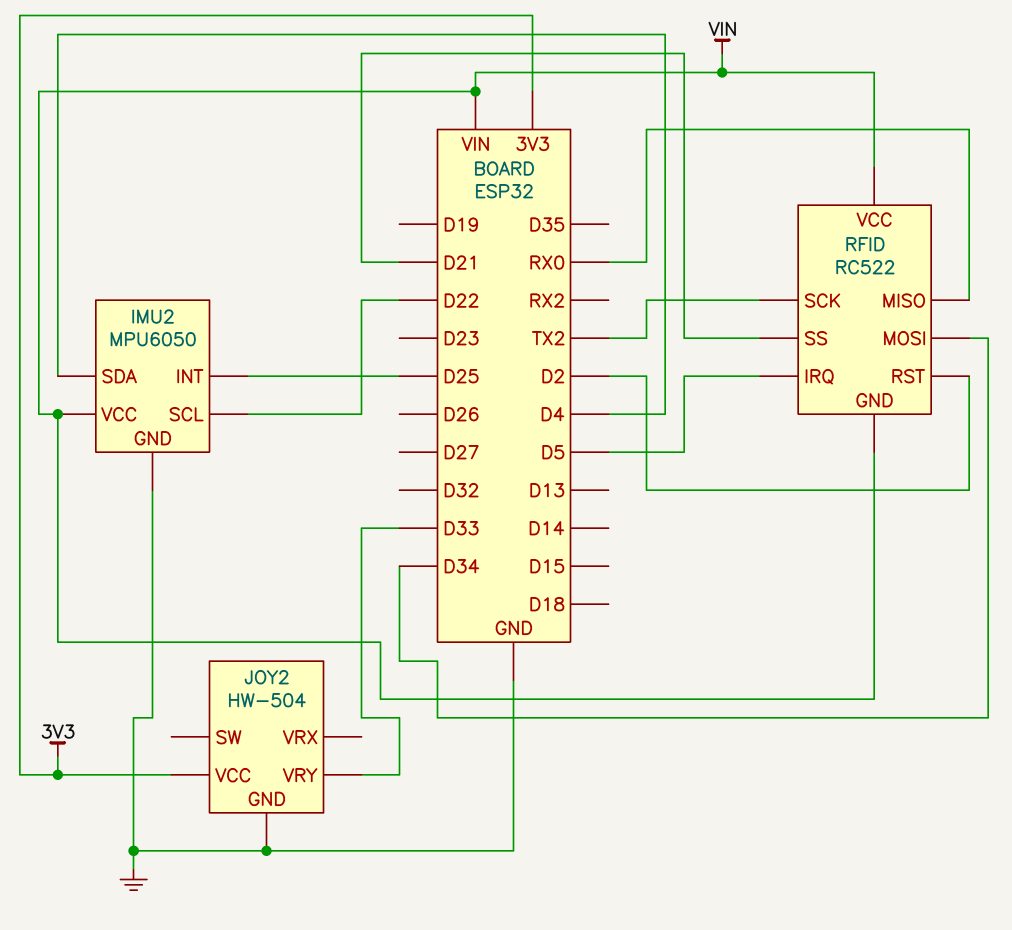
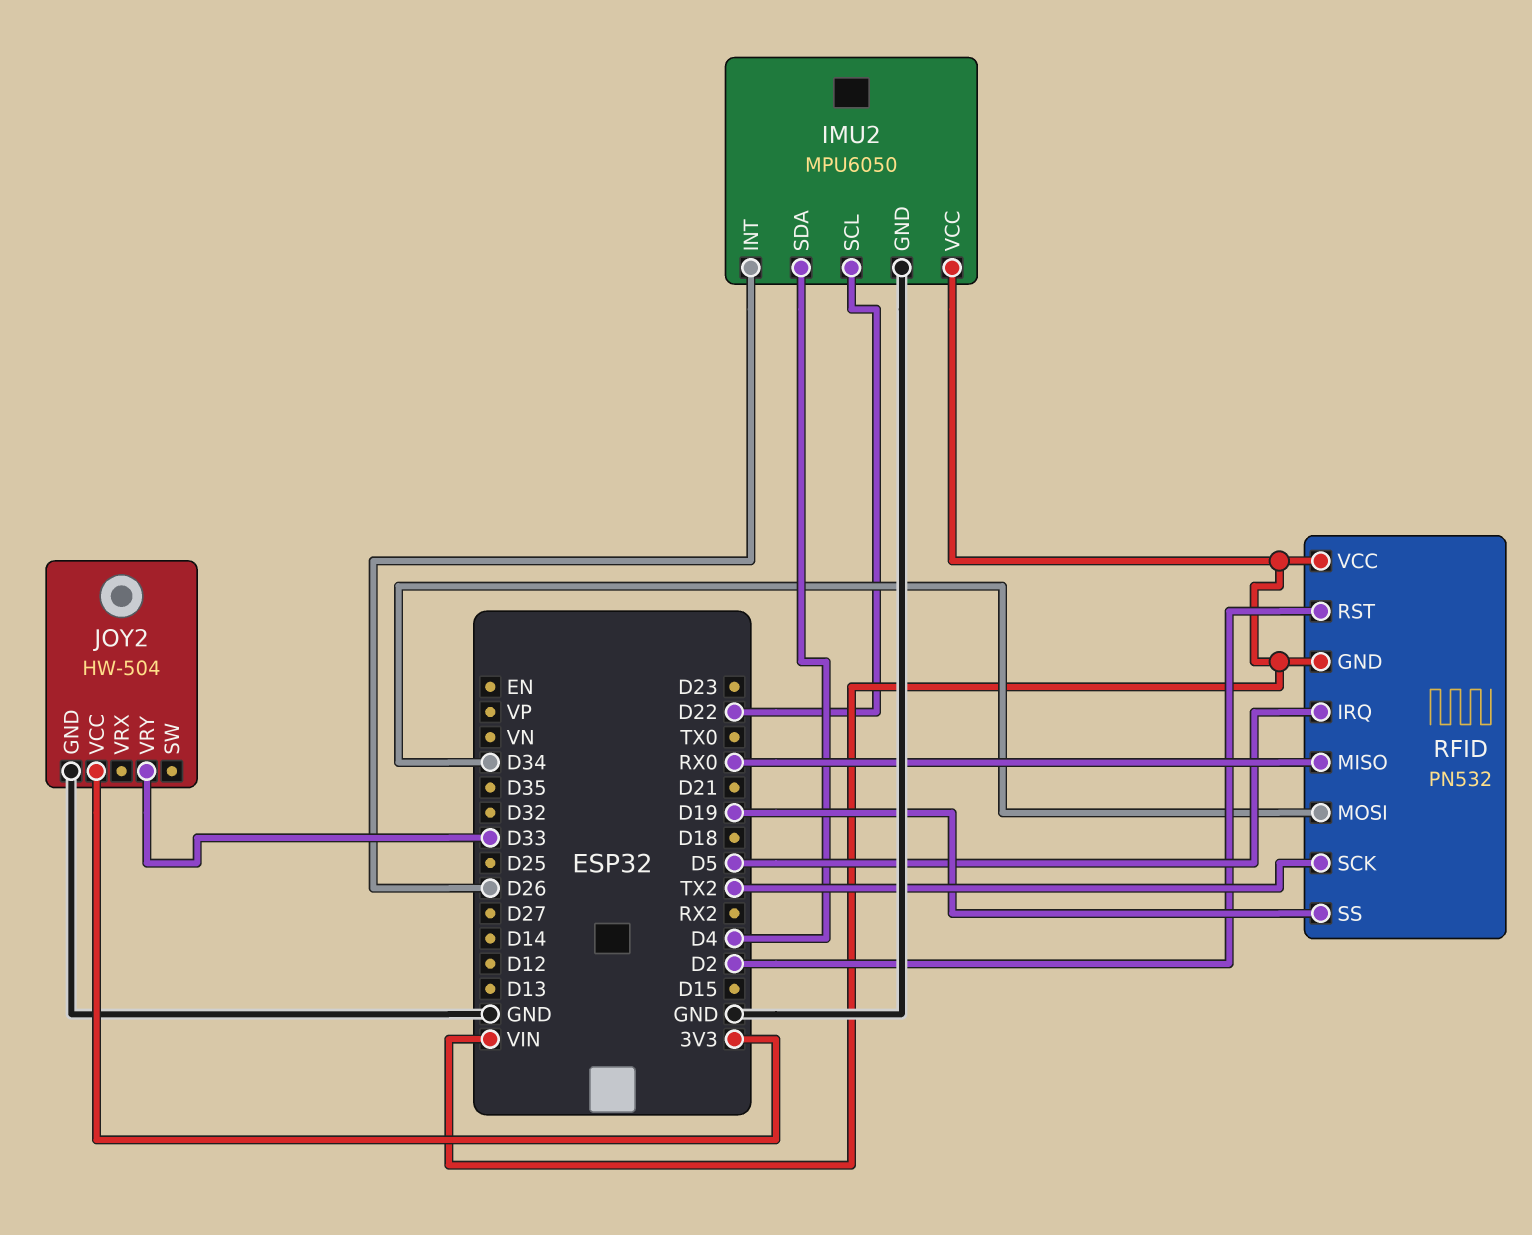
IMU2 pin INT: D25 -> D26
RFID: RC522 -> PN532
RFID pin SS: D21 -> D19

